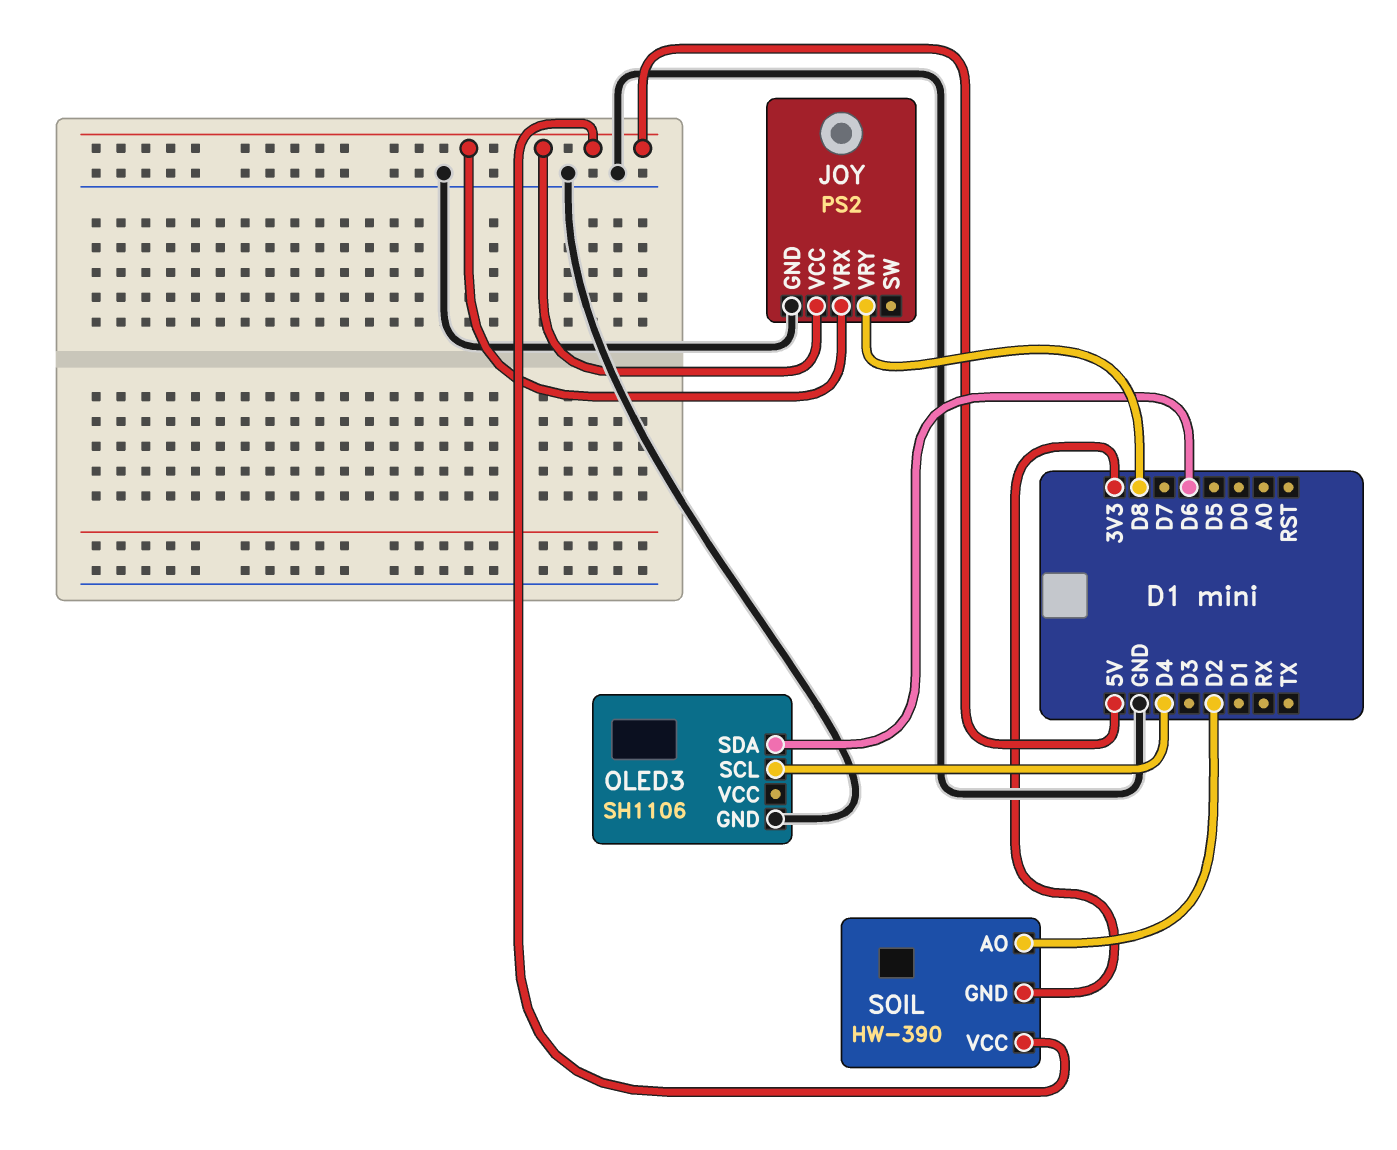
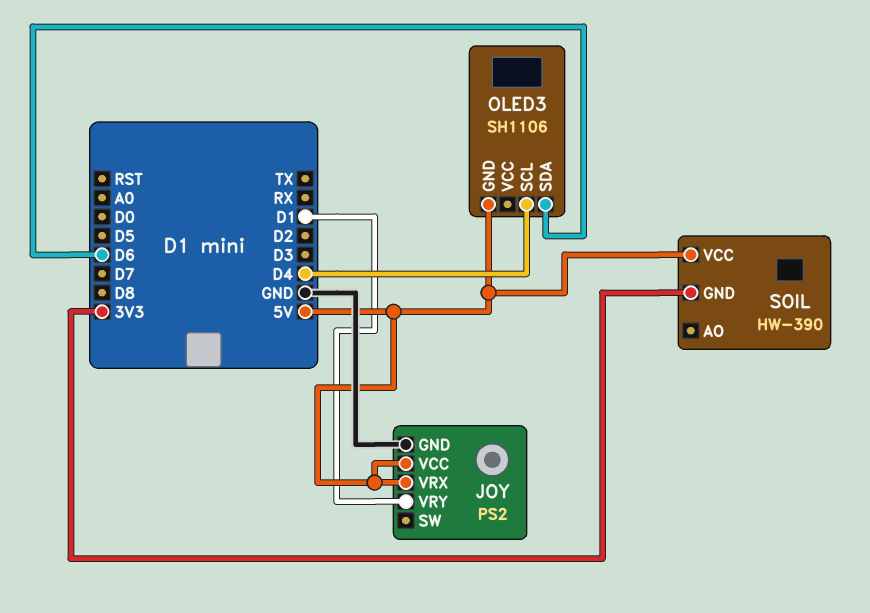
JOY pin VRY: D8 -> D1
OLED3 pin GND: GND -> 5V
SOIL pin AO: D2 -> none

